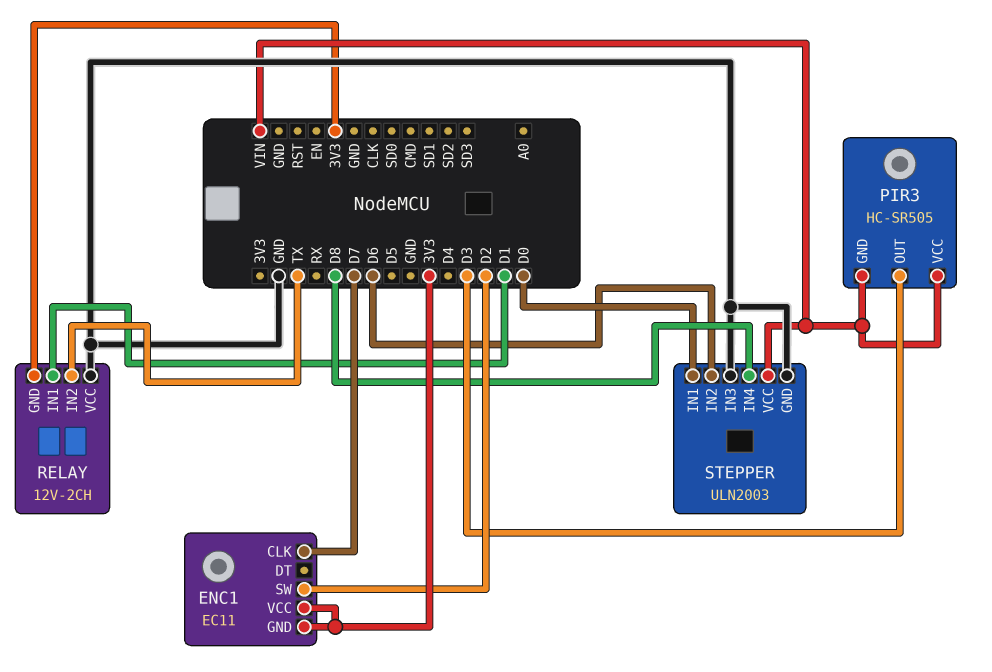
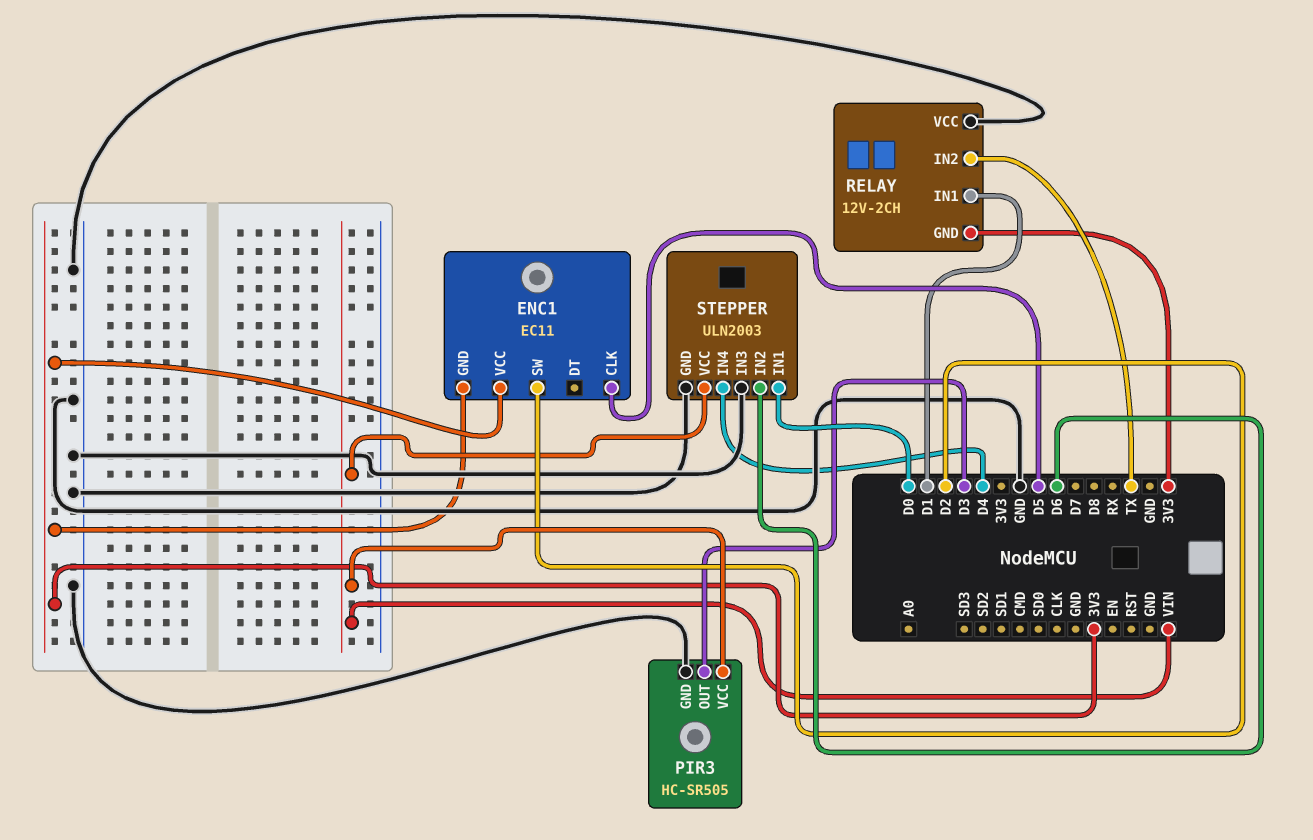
ENC1 pin CLK: D7 -> D5
PIR3 pin GND: VIN -> GND
STEPPER pin IN4: D8 -> D4

